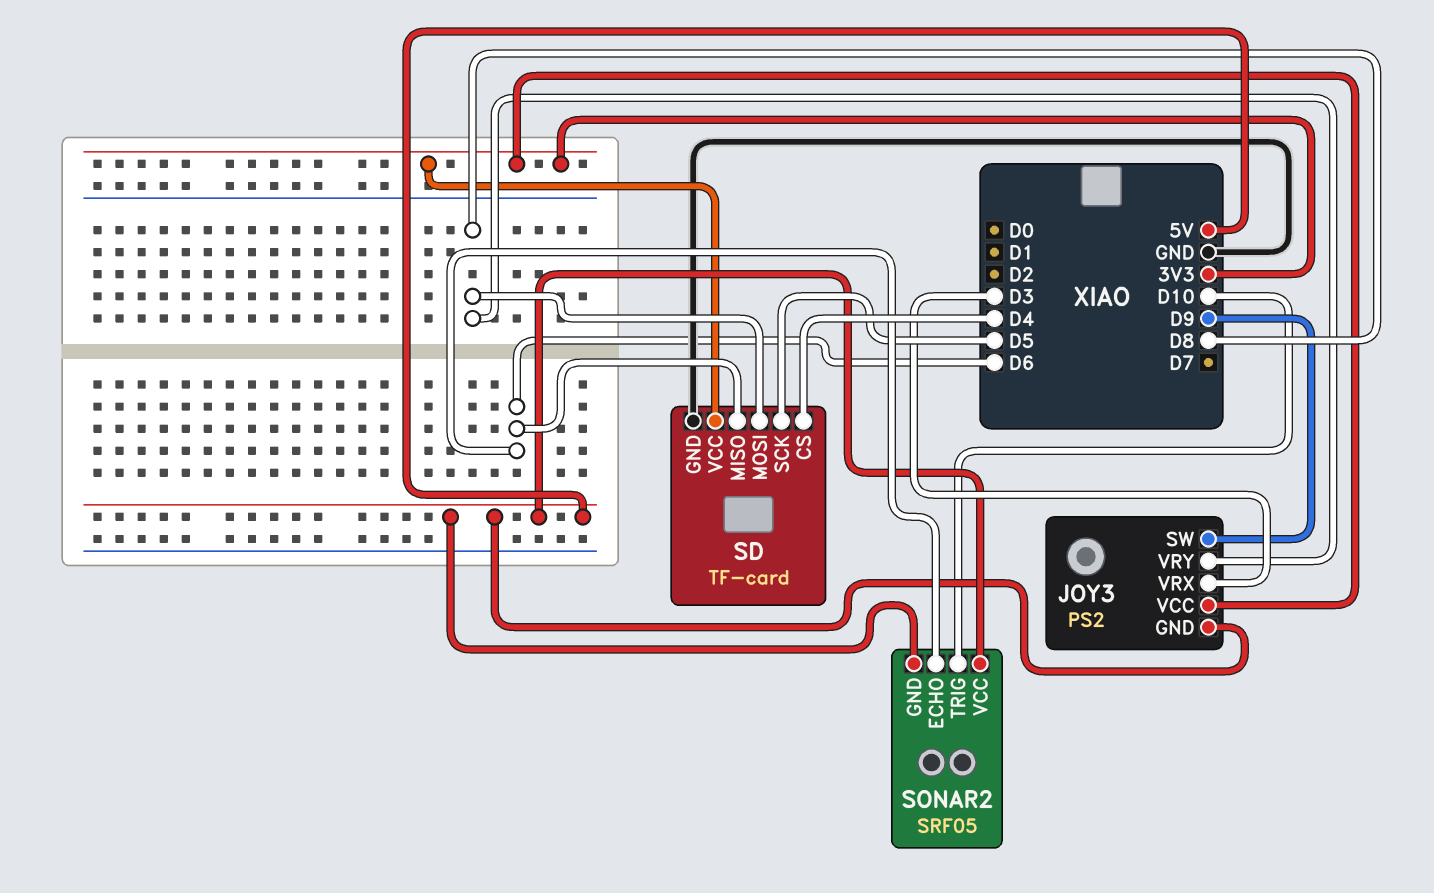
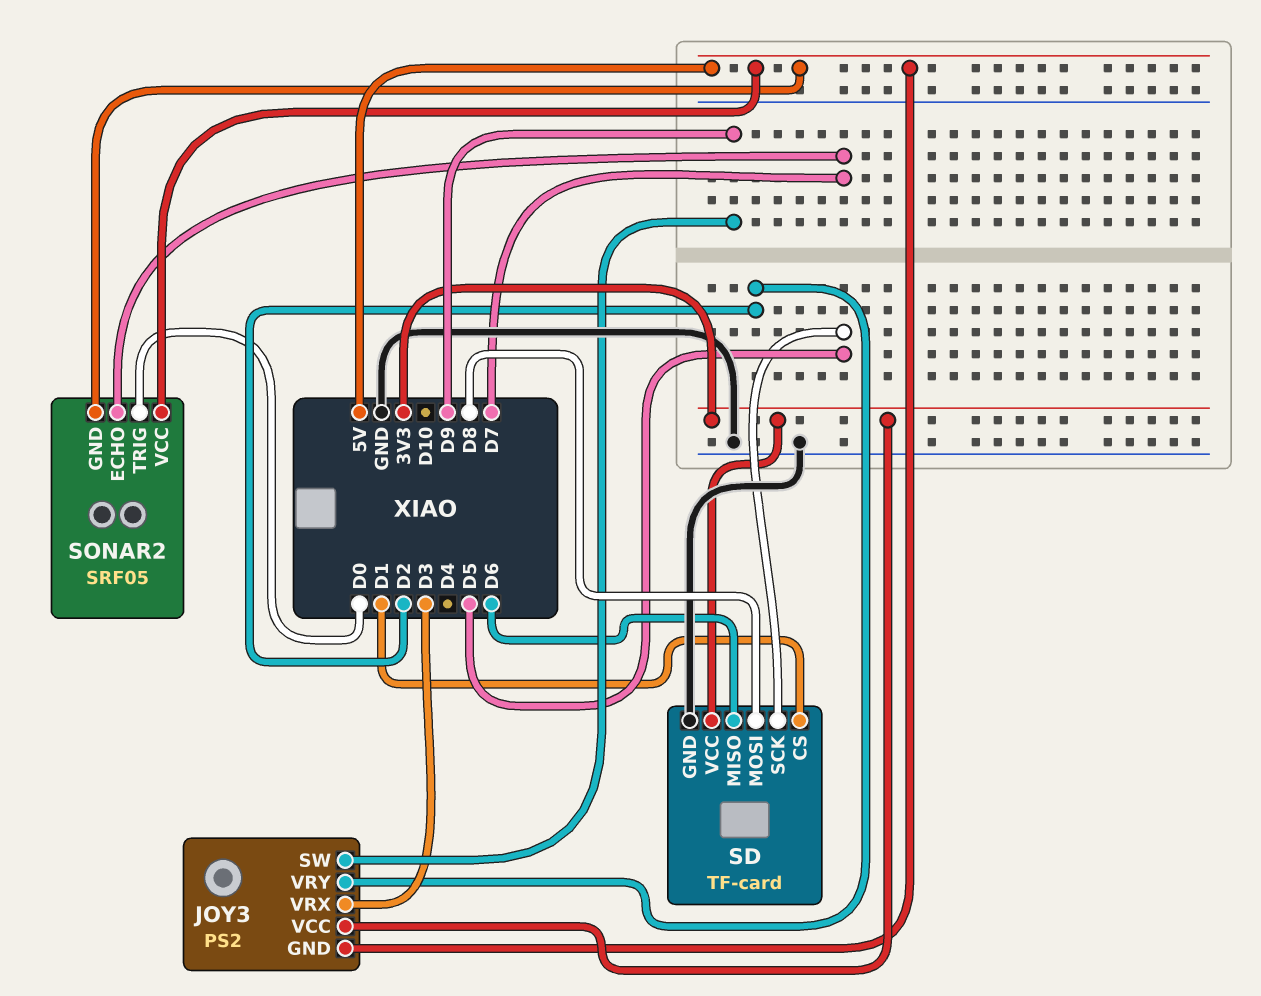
JOY3 pin VRY: D8 -> D2
SD pin CS: D4 -> D1
SONAR2 pin ECHO: D6 -> D7
SONAR2 pin TRIG: D10 -> D0

